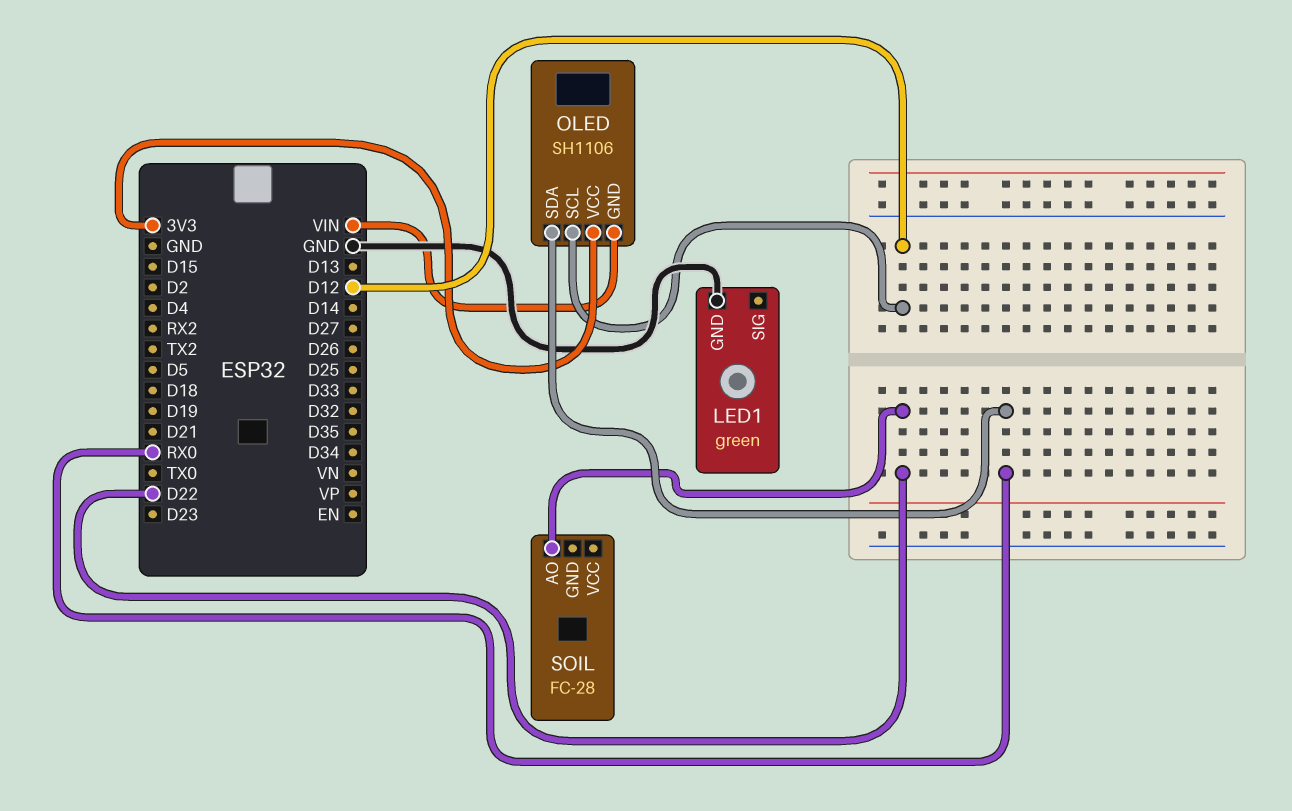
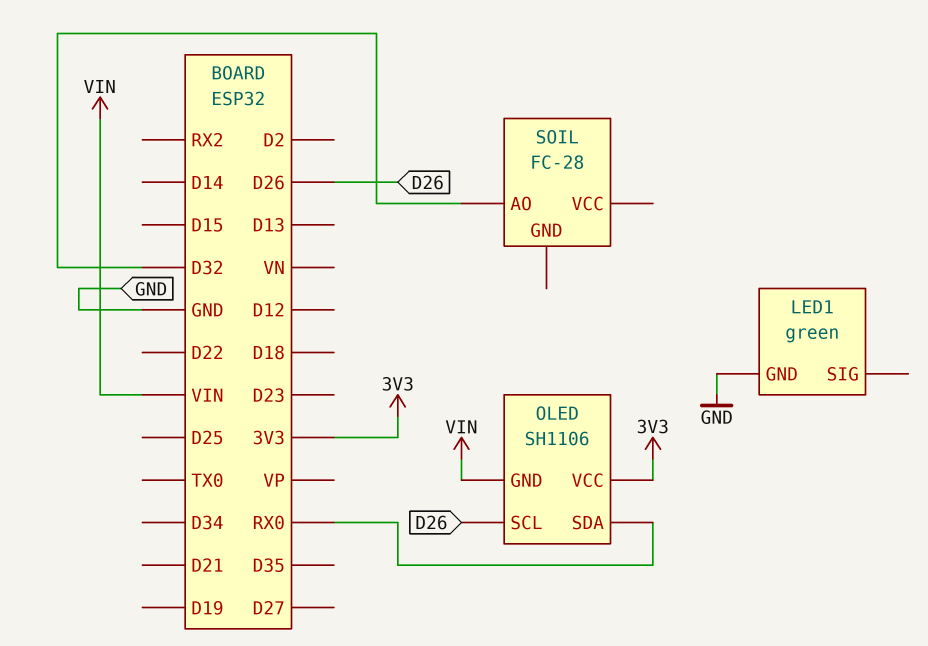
OLED pin SCL: D12 -> D26
SOIL pin AO: D22 -> D32

